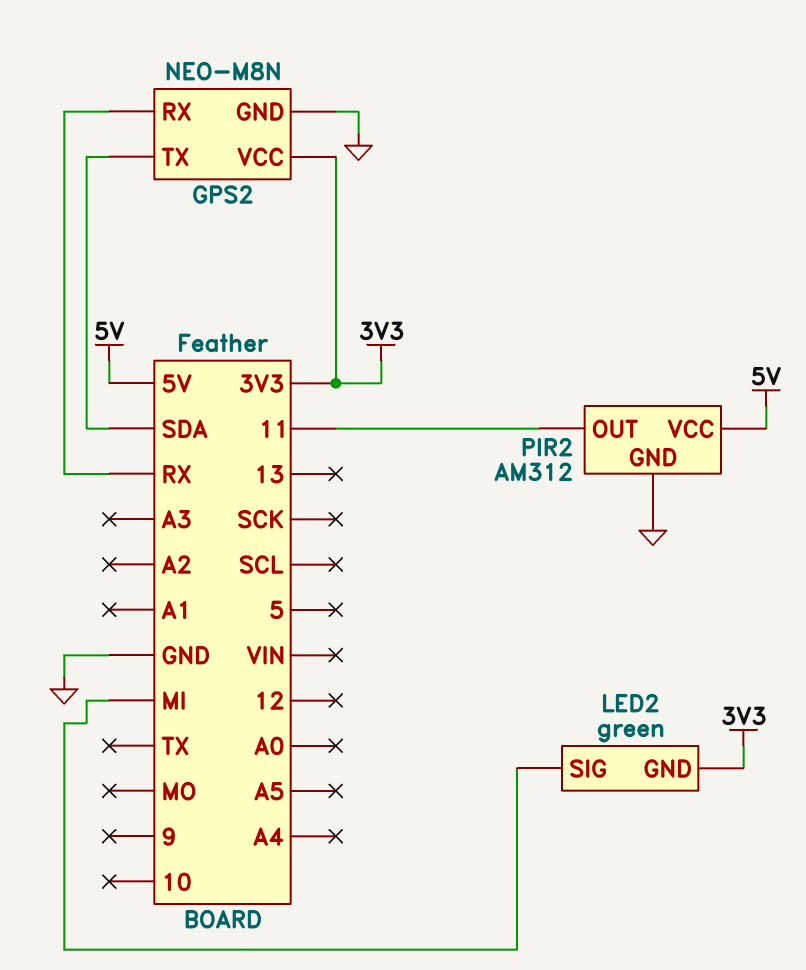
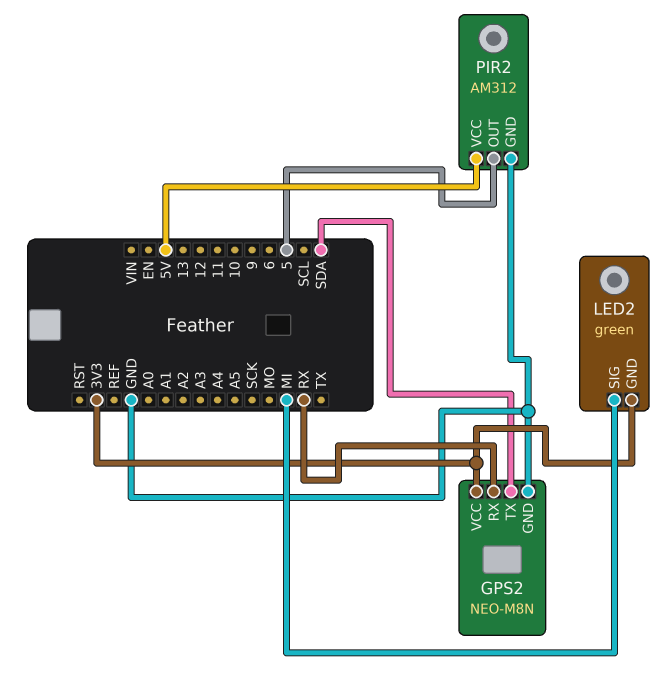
PIR2 pin OUT: 11 -> 5

